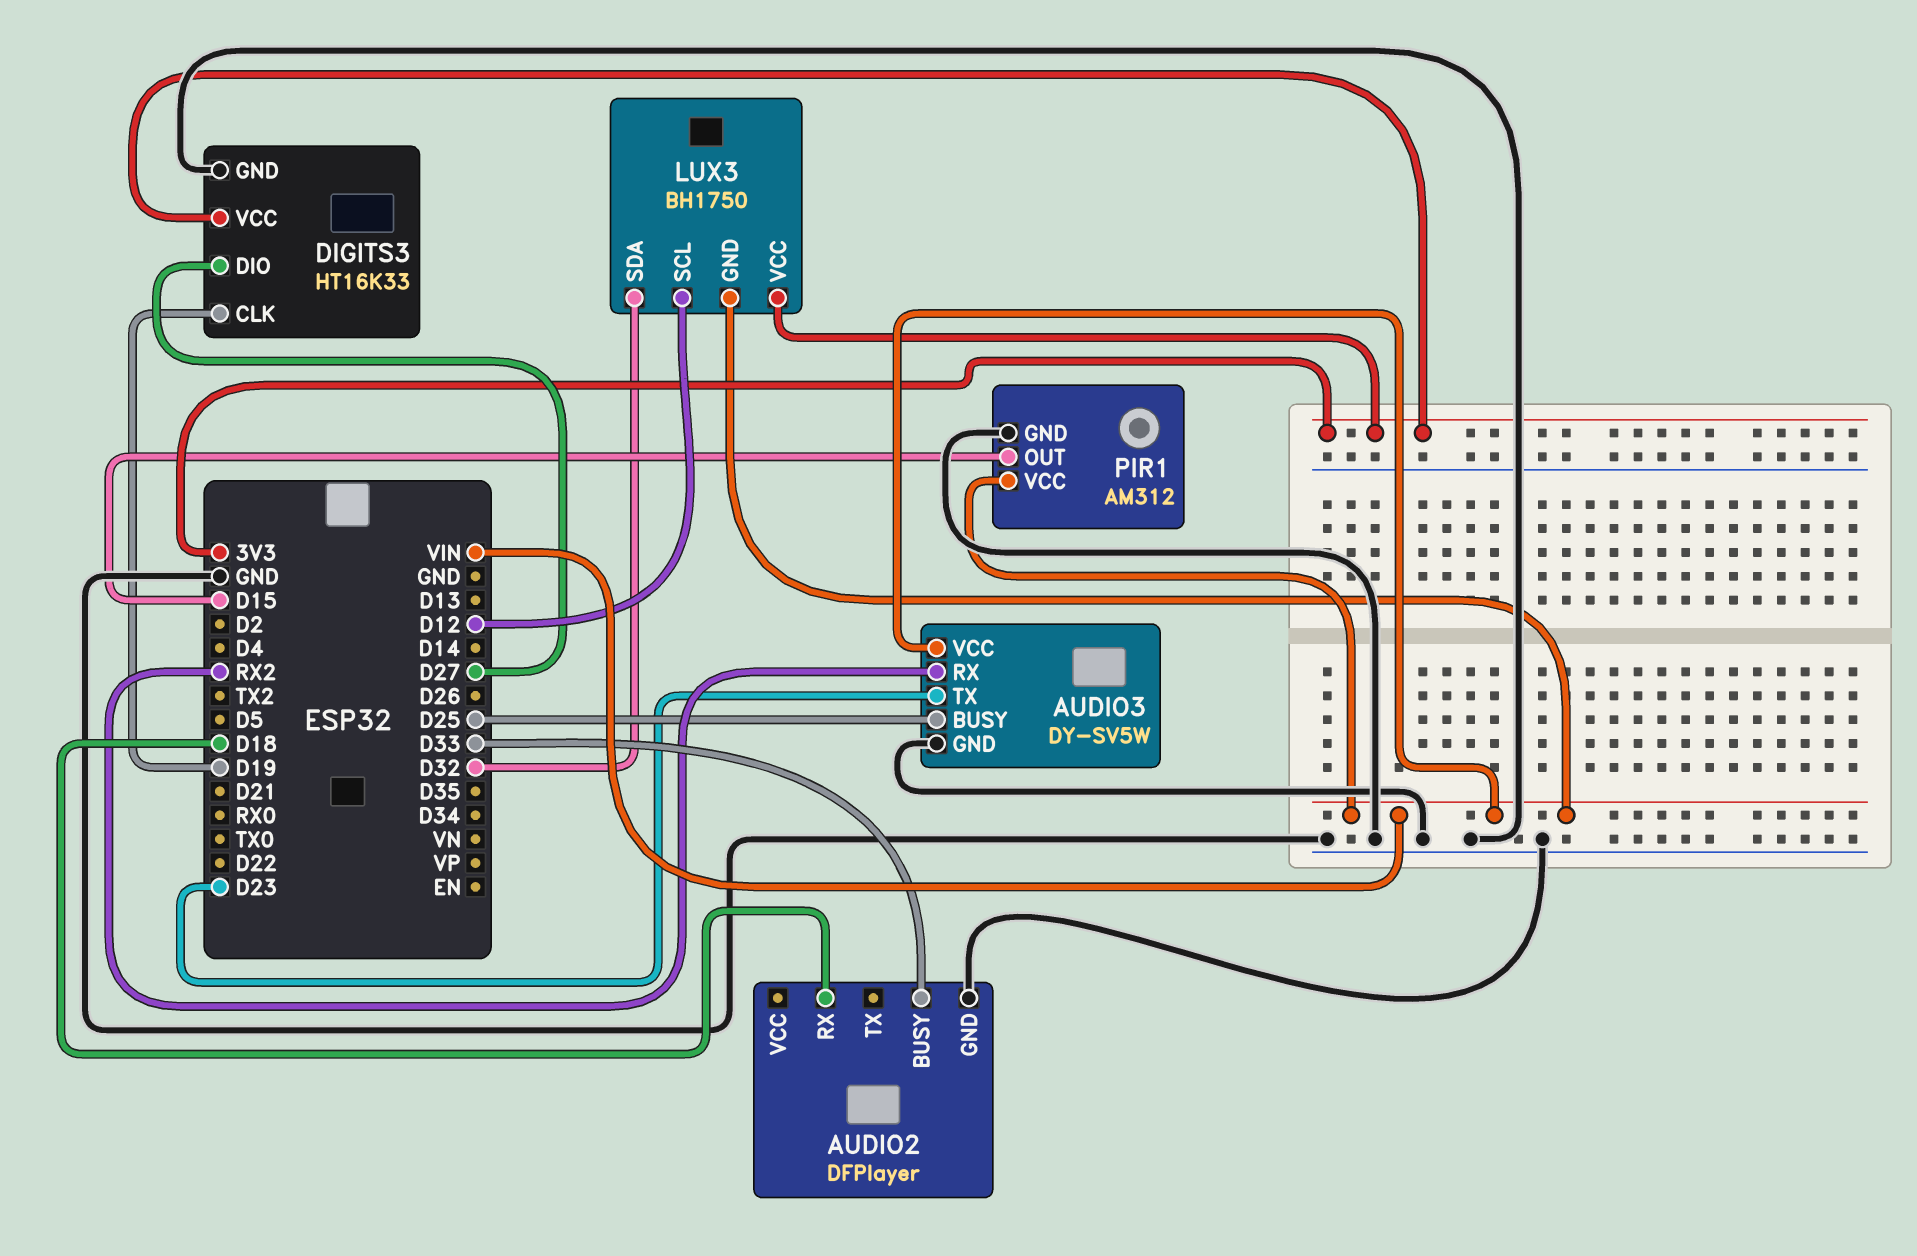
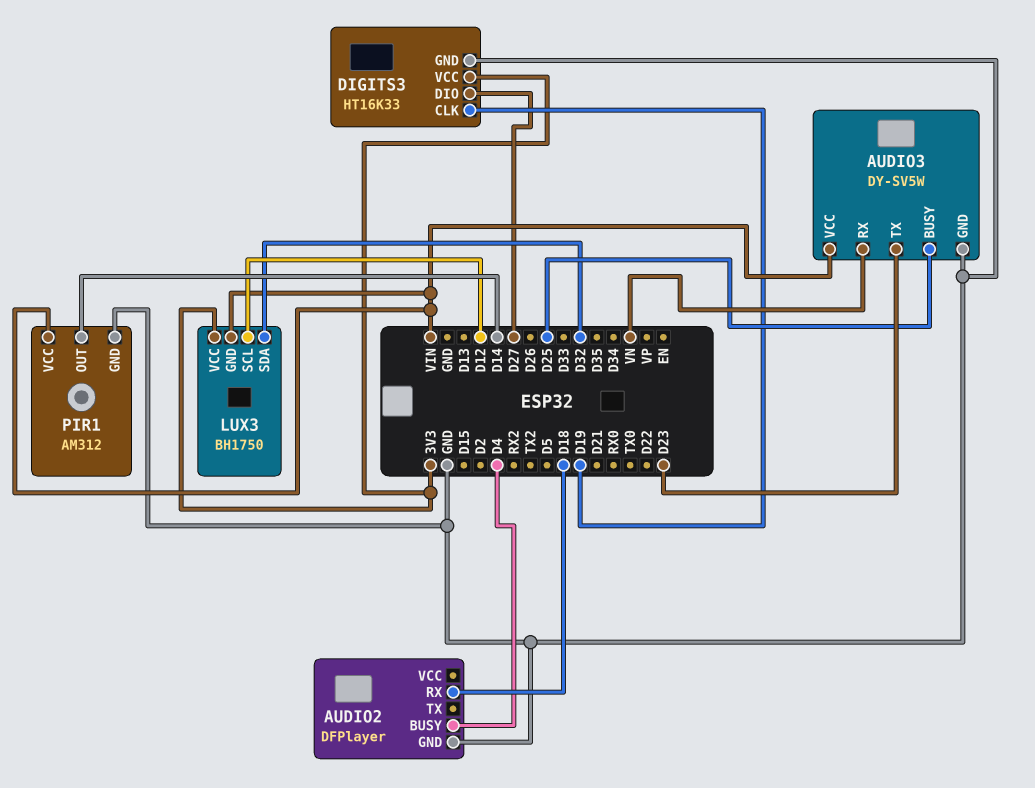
AUDIO2 pin BUSY: D33 -> D4
AUDIO3 pin RX: RX2 -> VN
PIR1 pin OUT: D15 -> D14

